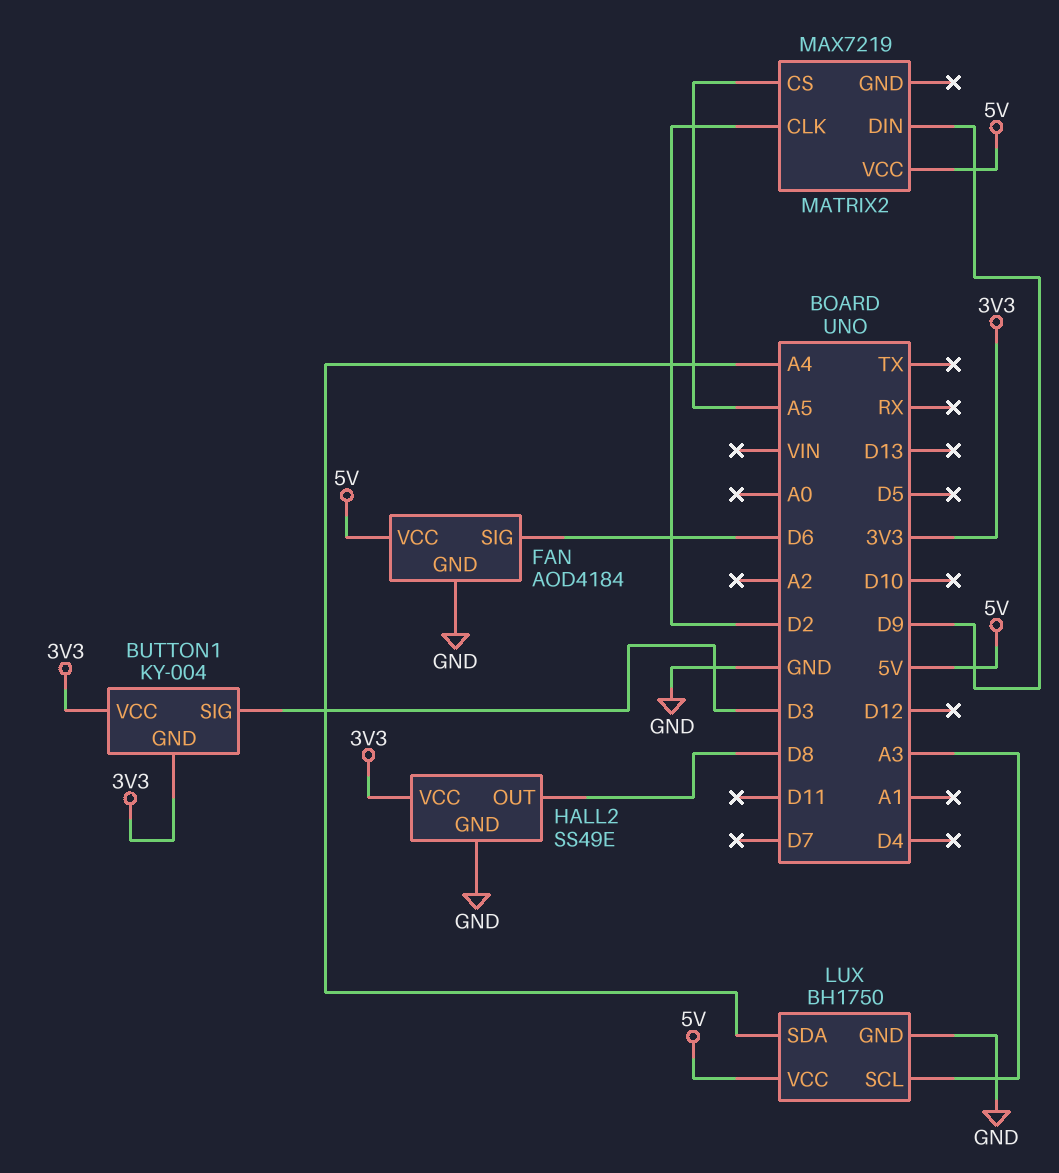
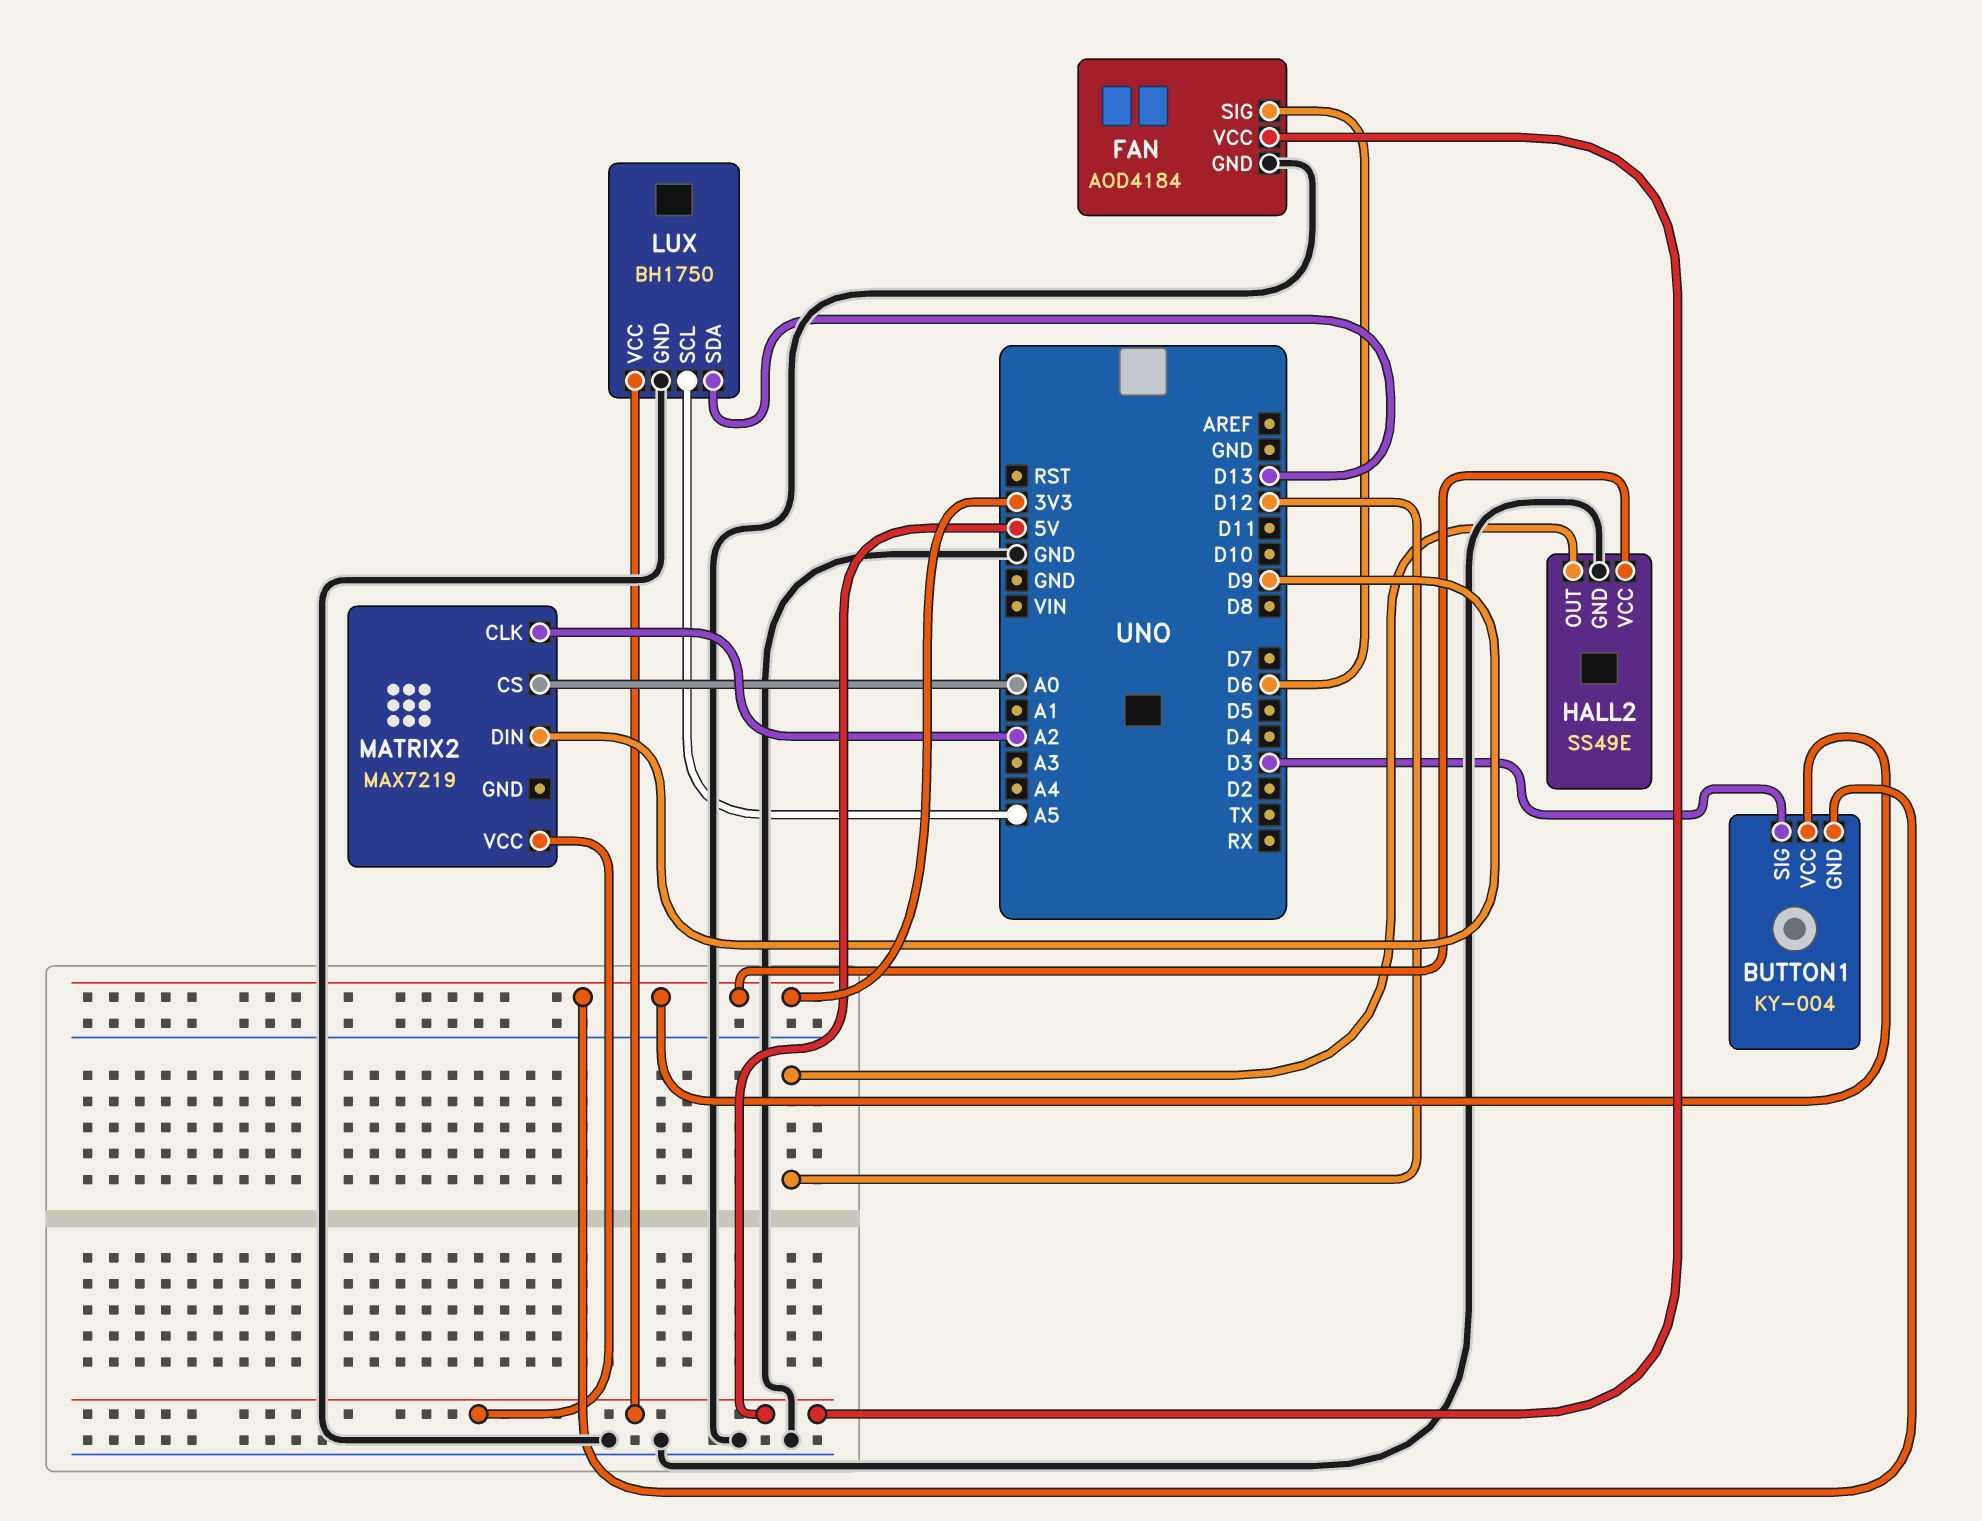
HALL2 pin OUT: D8 -> D12
LUX pin SCL: A3 -> A5
LUX pin SDA: A4 -> D13
MATRIX2 pin CLK: D2 -> A2
MATRIX2 pin CS: A5 -> A0

